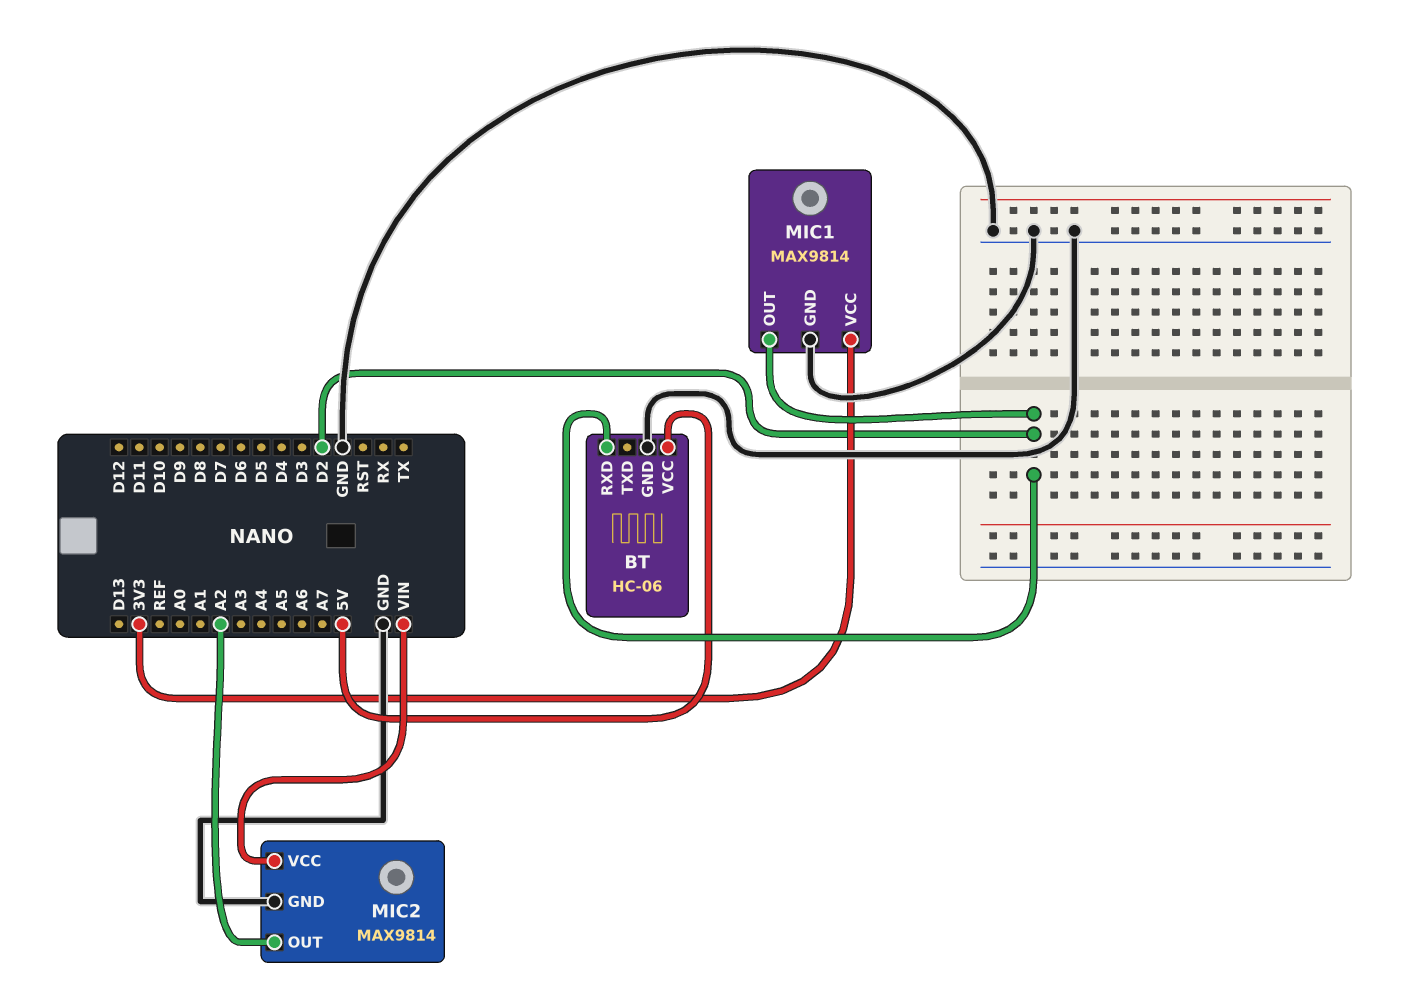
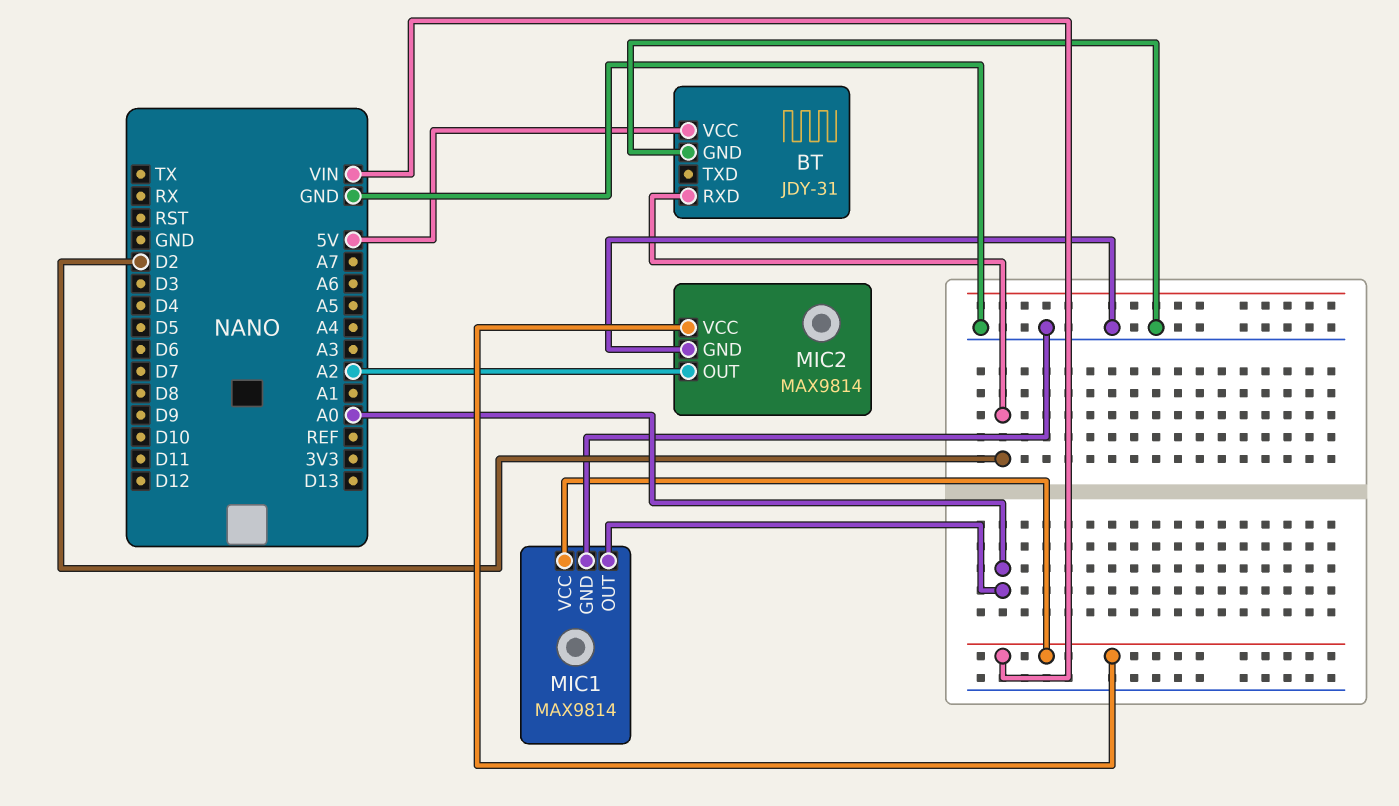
BT: HC-06 -> JDY-31
MIC1 pin OUT: D2 -> A0
MIC1 pin VCC: 3V3 -> VIN

